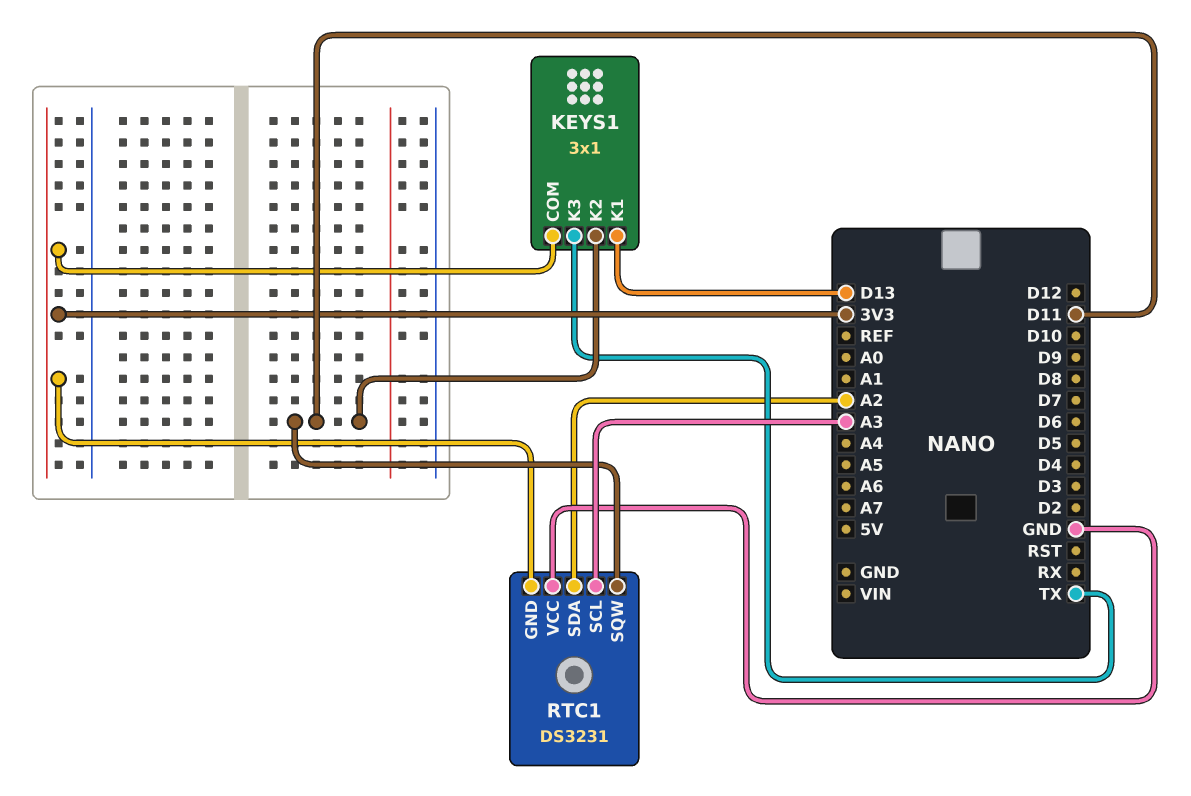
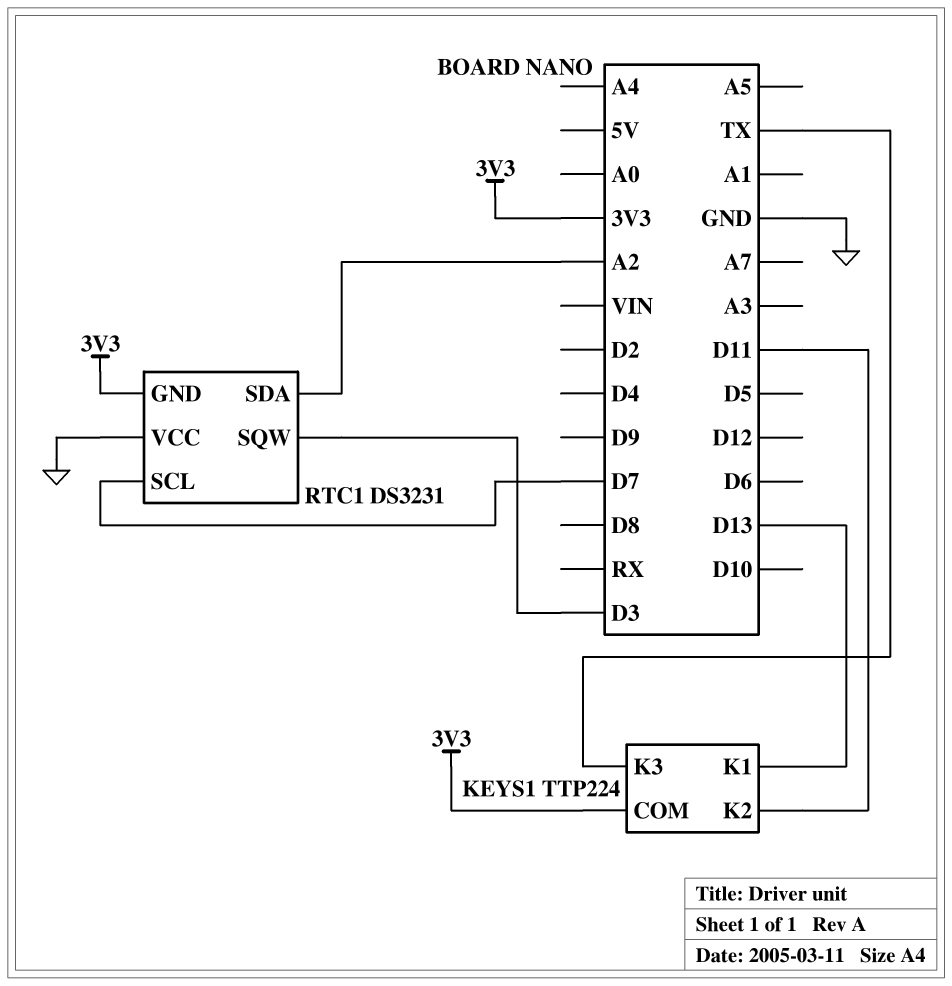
KEYS1: 3x1 -> TTP224
RTC1 pin SCL: A3 -> D7
RTC1 pin SQW: D11 -> D3

